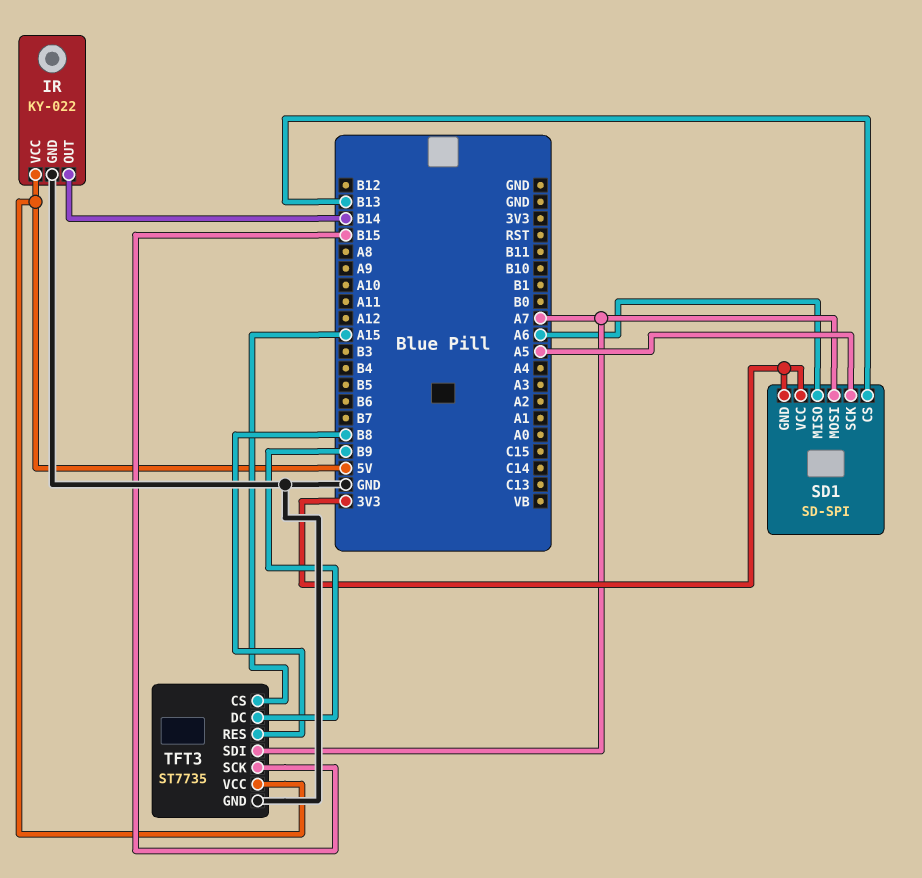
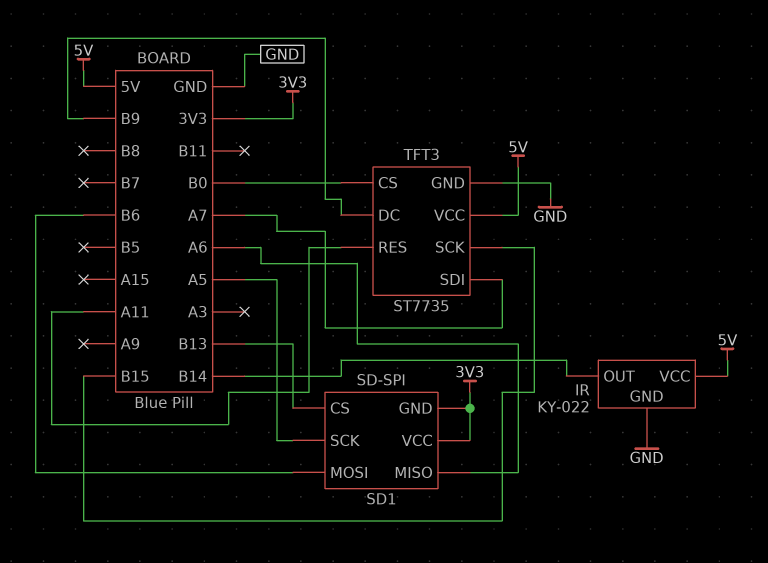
SD1 pin MOSI: A7 -> B6
TFT3 pin CS: A15 -> B0
TFT3 pin RES: B8 -> A11

